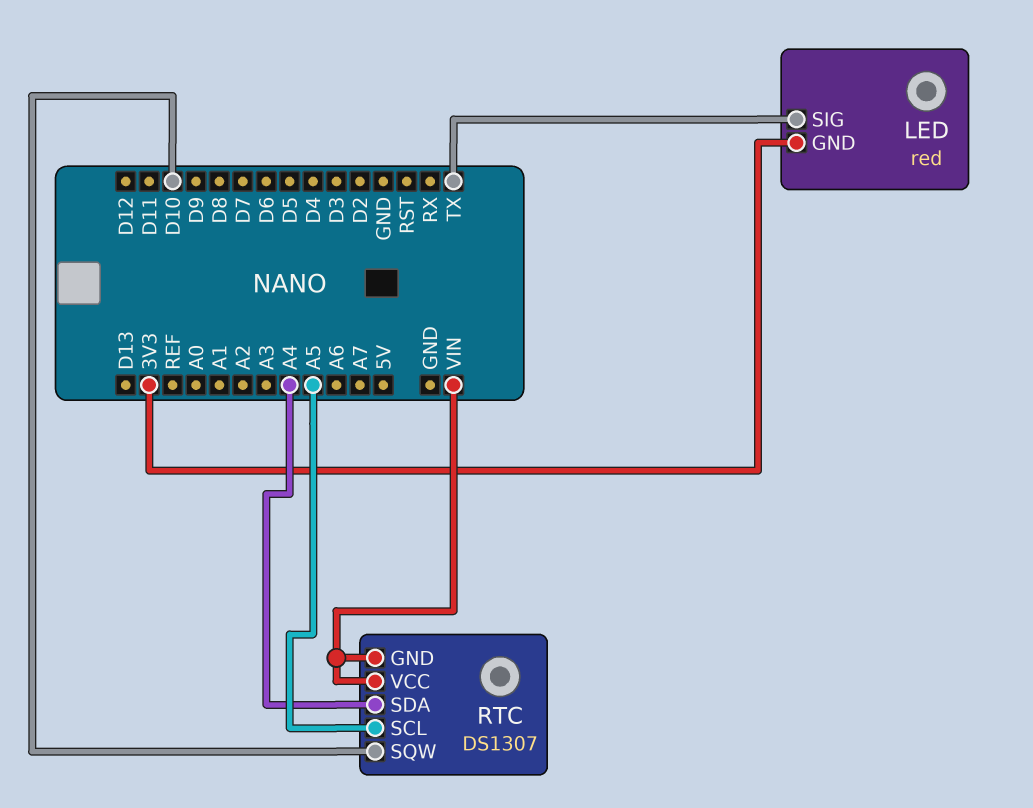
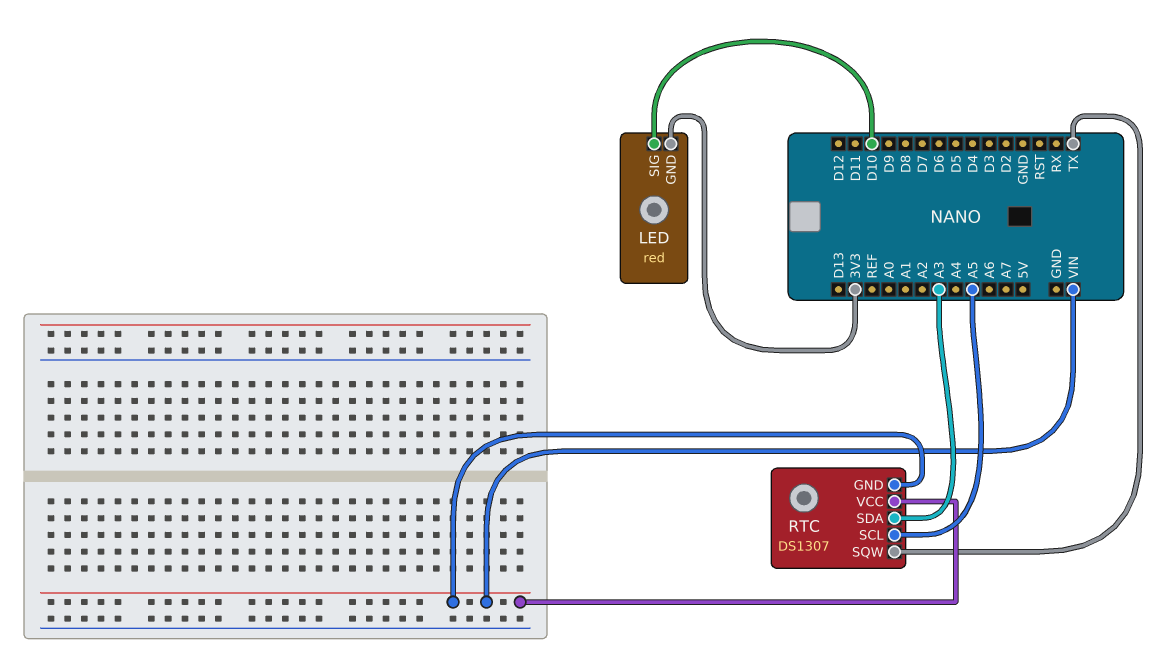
LED pin SIG: TX -> D10
RTC pin SDA: A4 -> A3
RTC pin SQW: D10 -> TX

